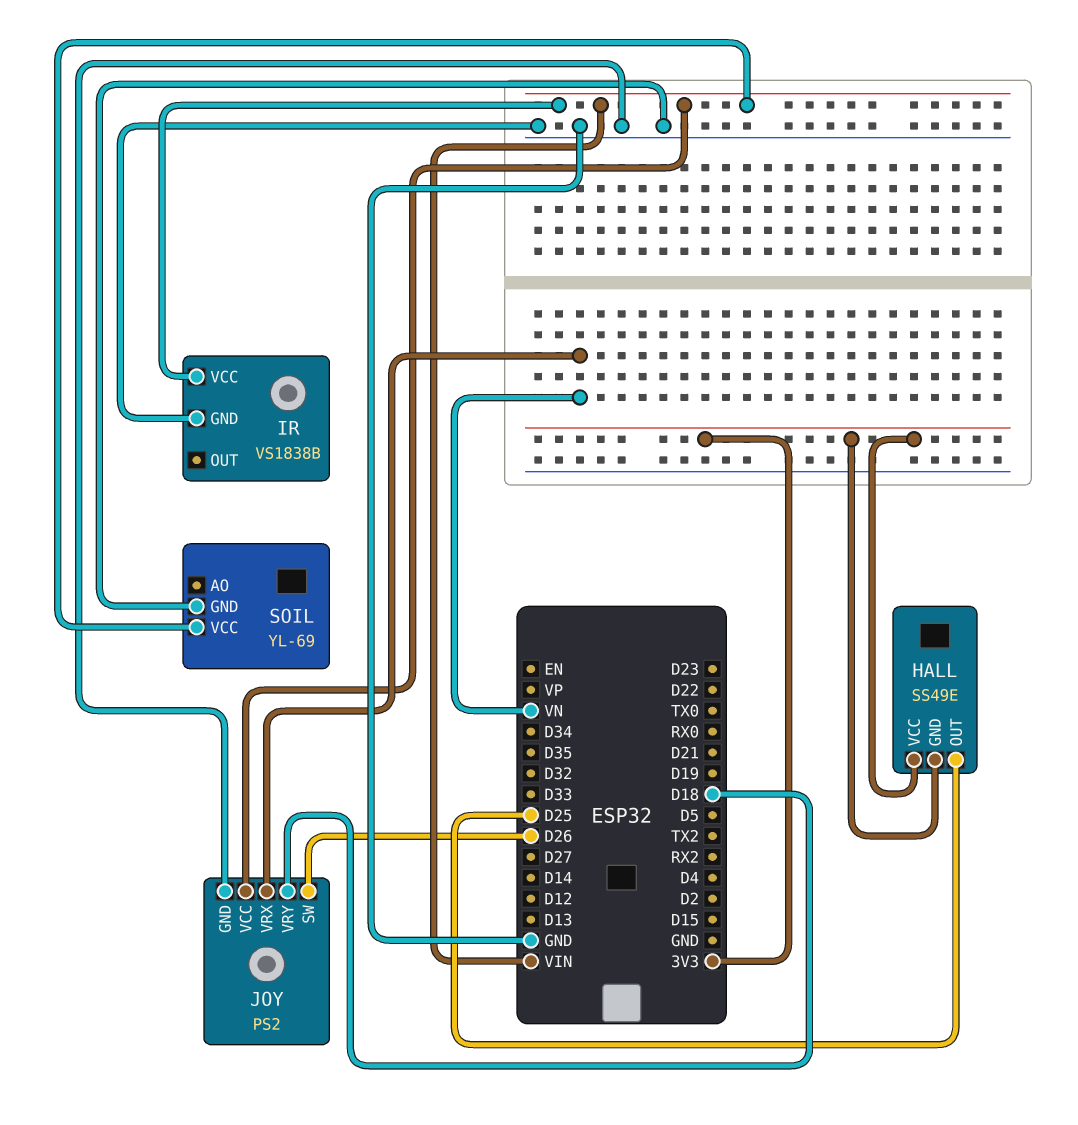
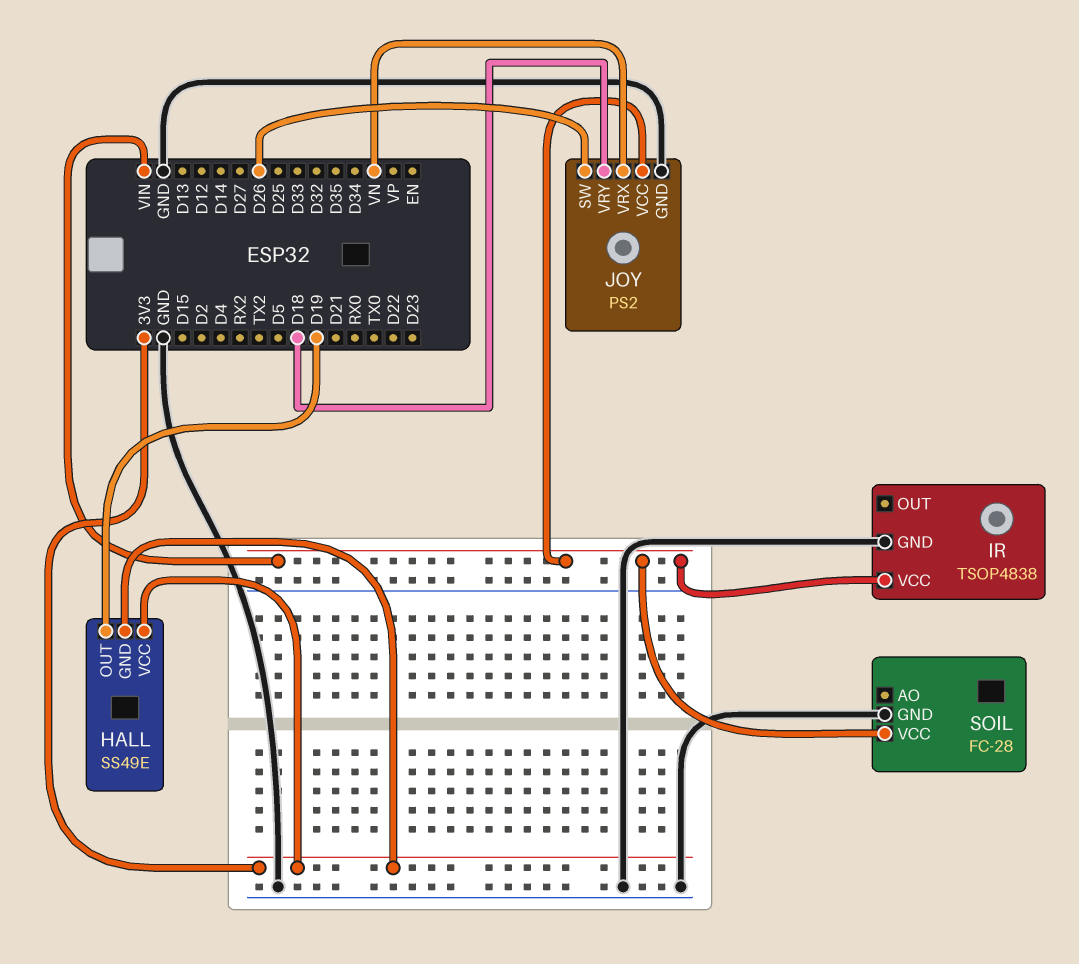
HALL pin OUT: D25 -> D19
IR: VS1838B -> TSOP4838
SOIL: YL-69 -> FC-28

